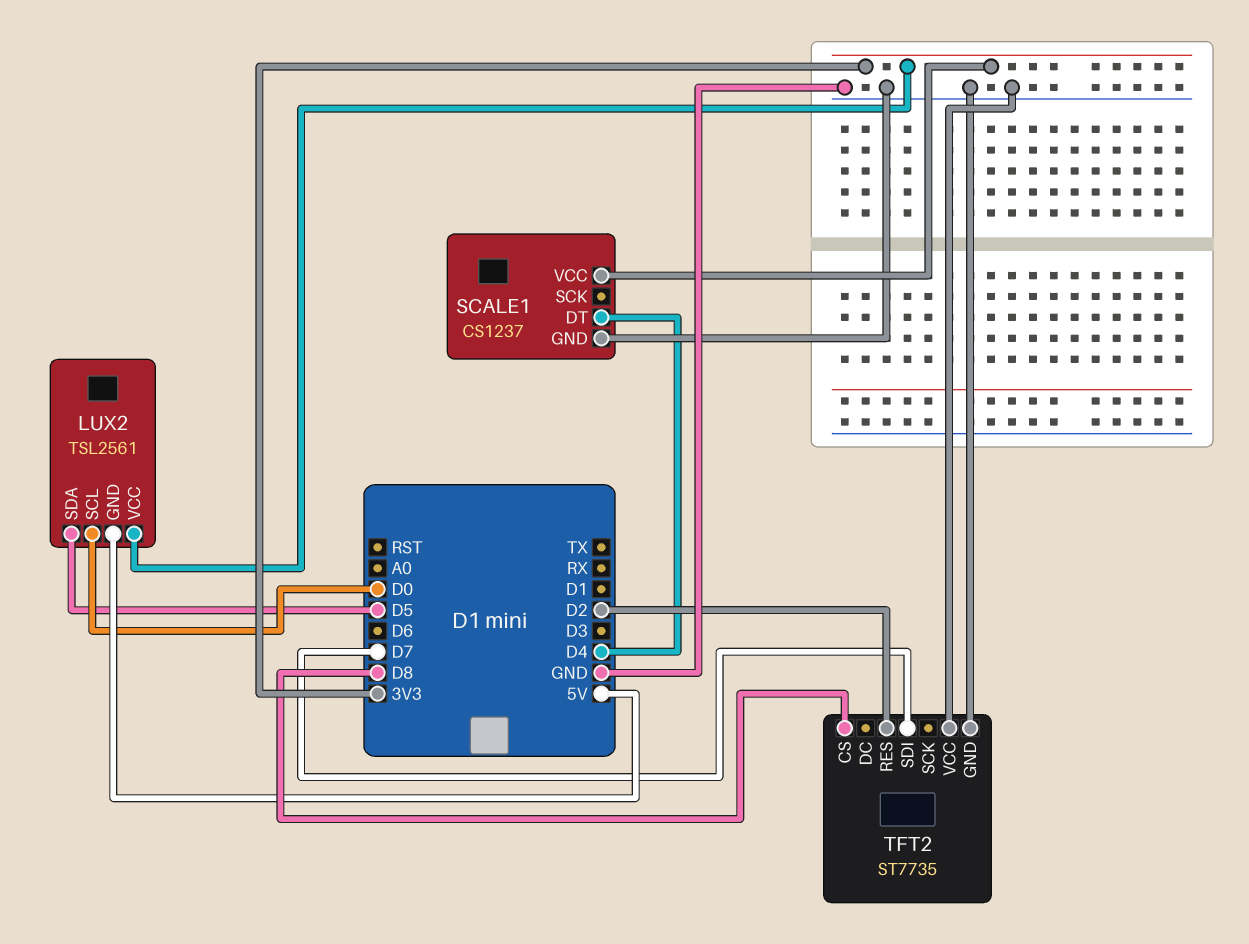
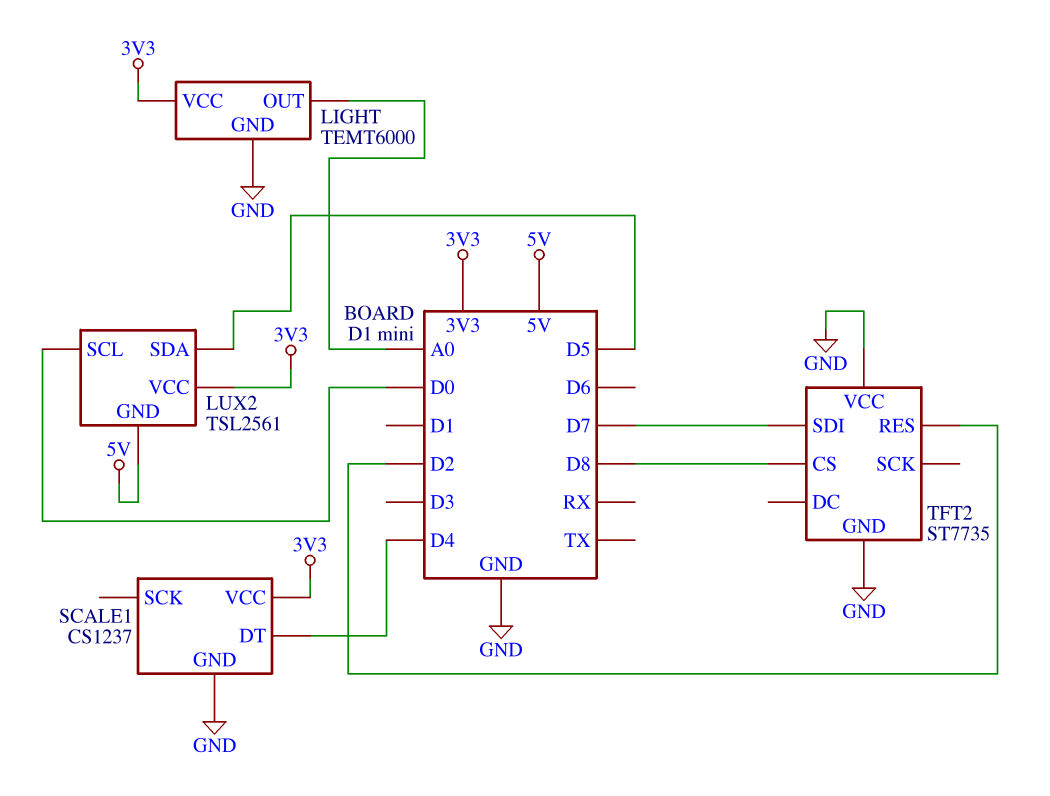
LIGHT: none -> TEMT6000
LIGHT pin GND: none -> GND
LIGHT pin OUT: none -> A0
LIGHT pin VCC: none -> 3V3

